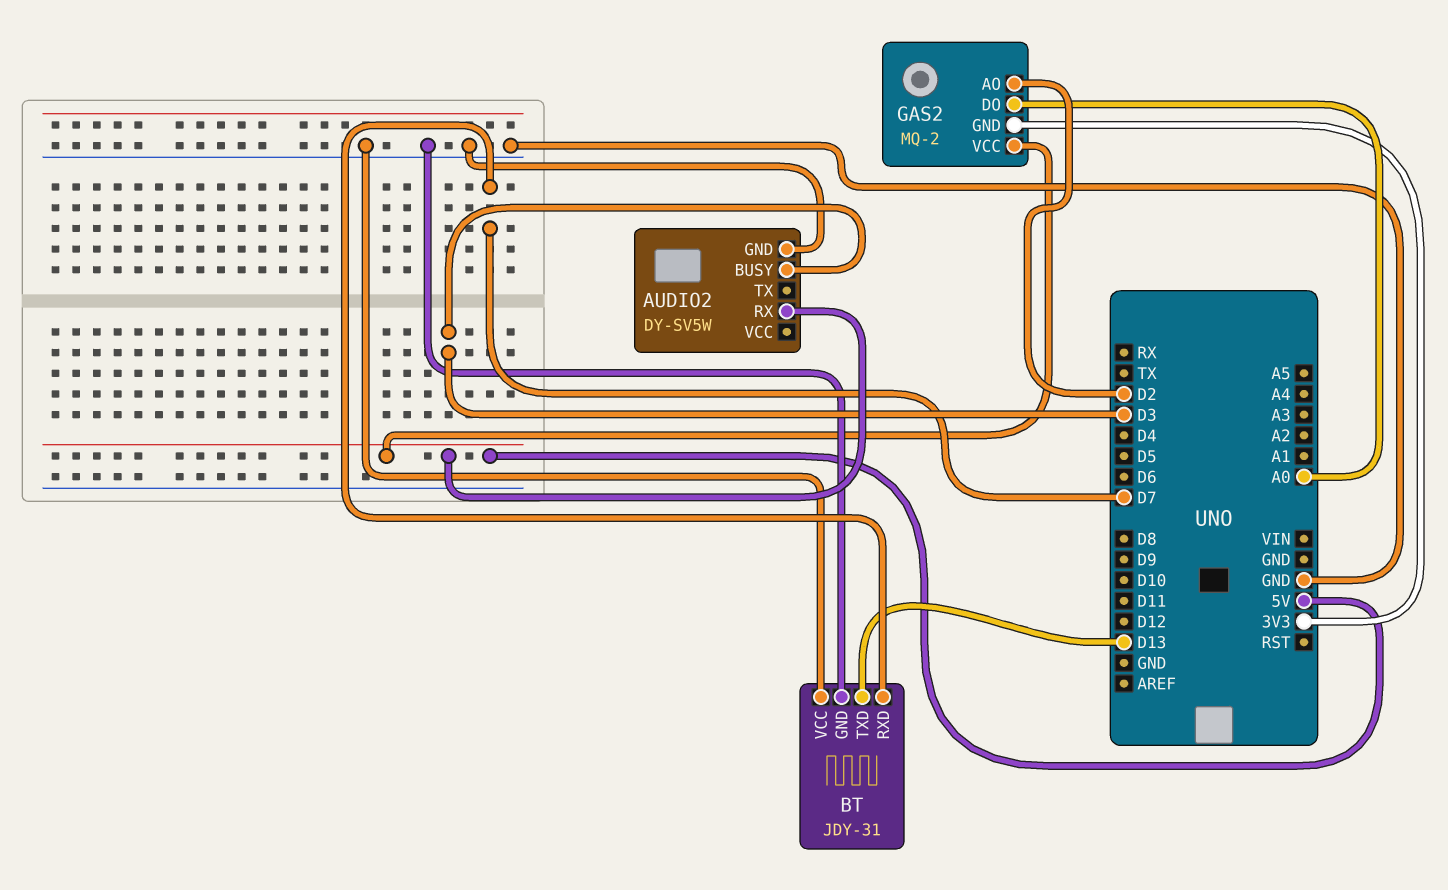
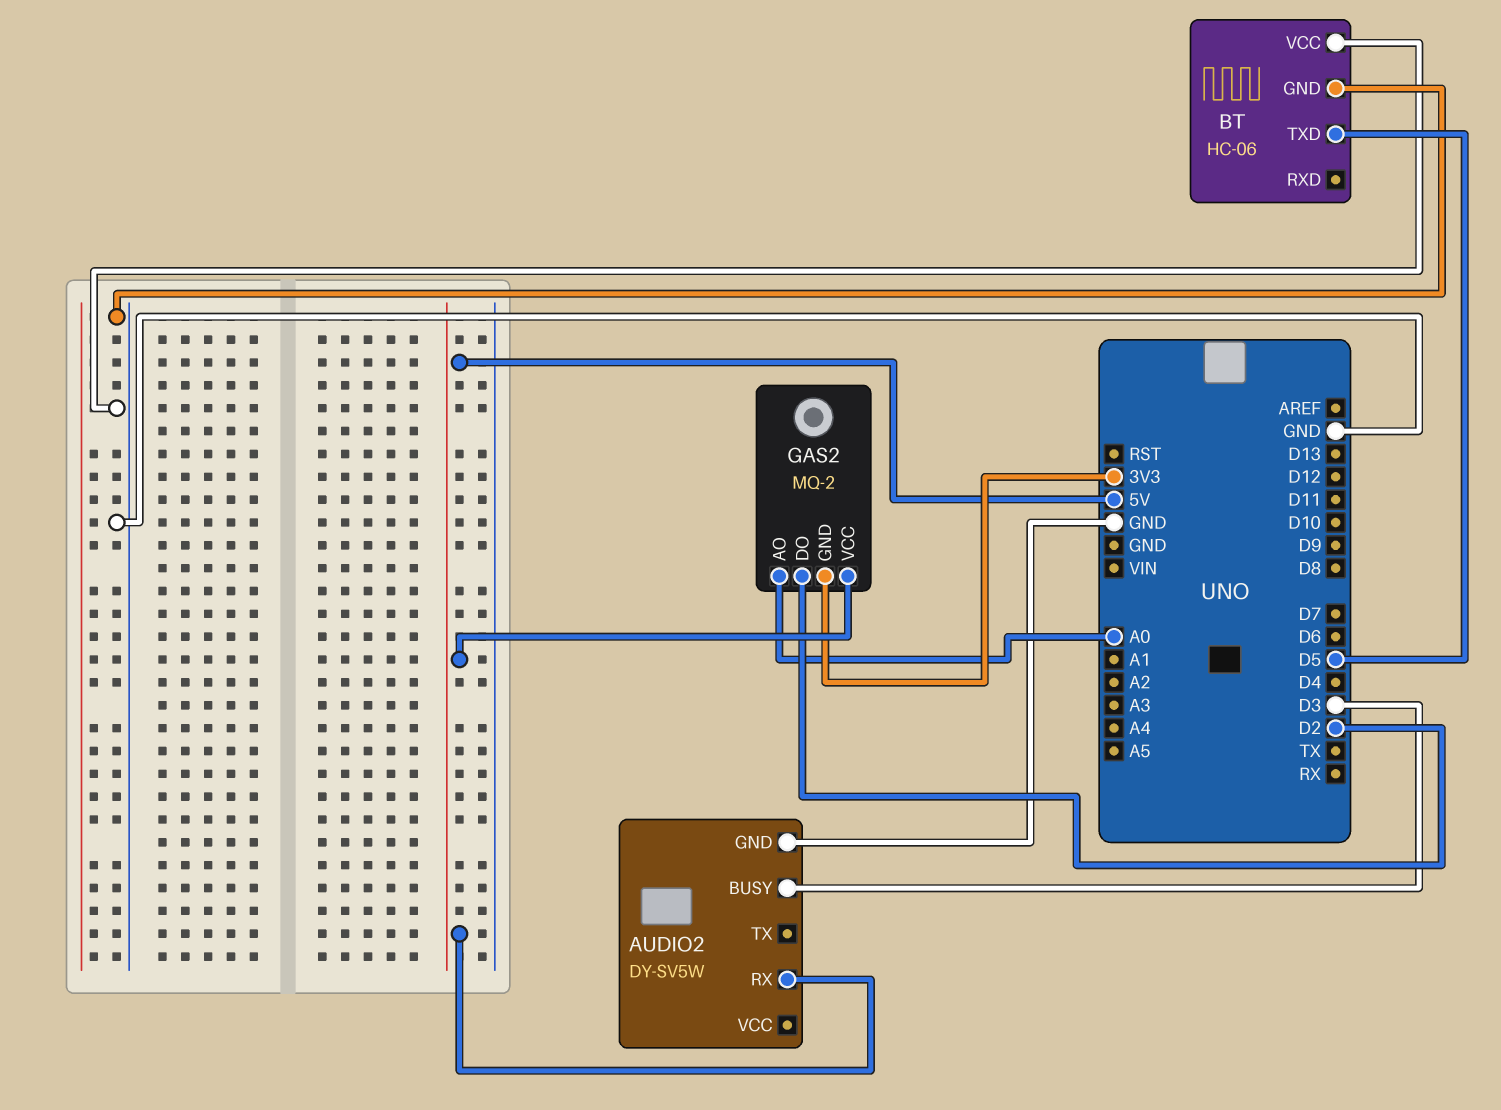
BT: JDY-31 -> HC-06
BT pin RXD: D7 -> none
BT pin TXD: D13 -> D5
GAS2 pin AO: D2 -> A0
GAS2 pin DO: A0 -> D2

